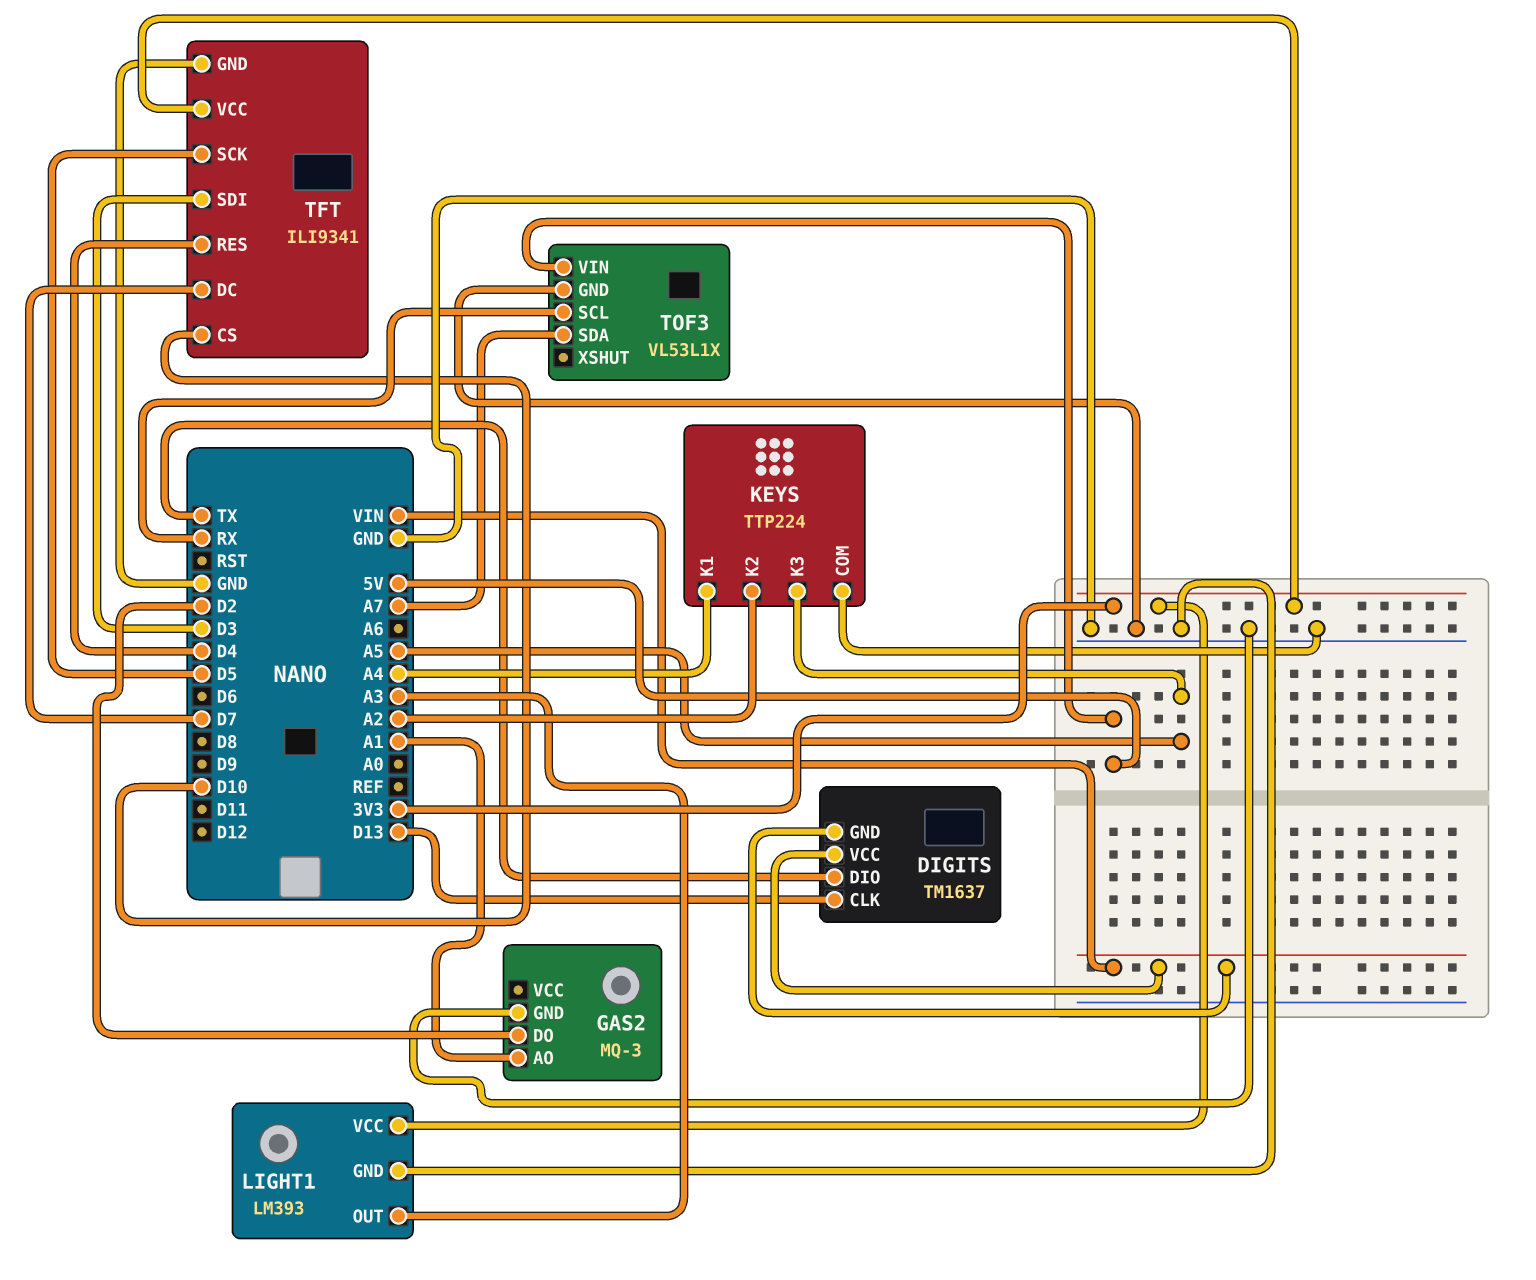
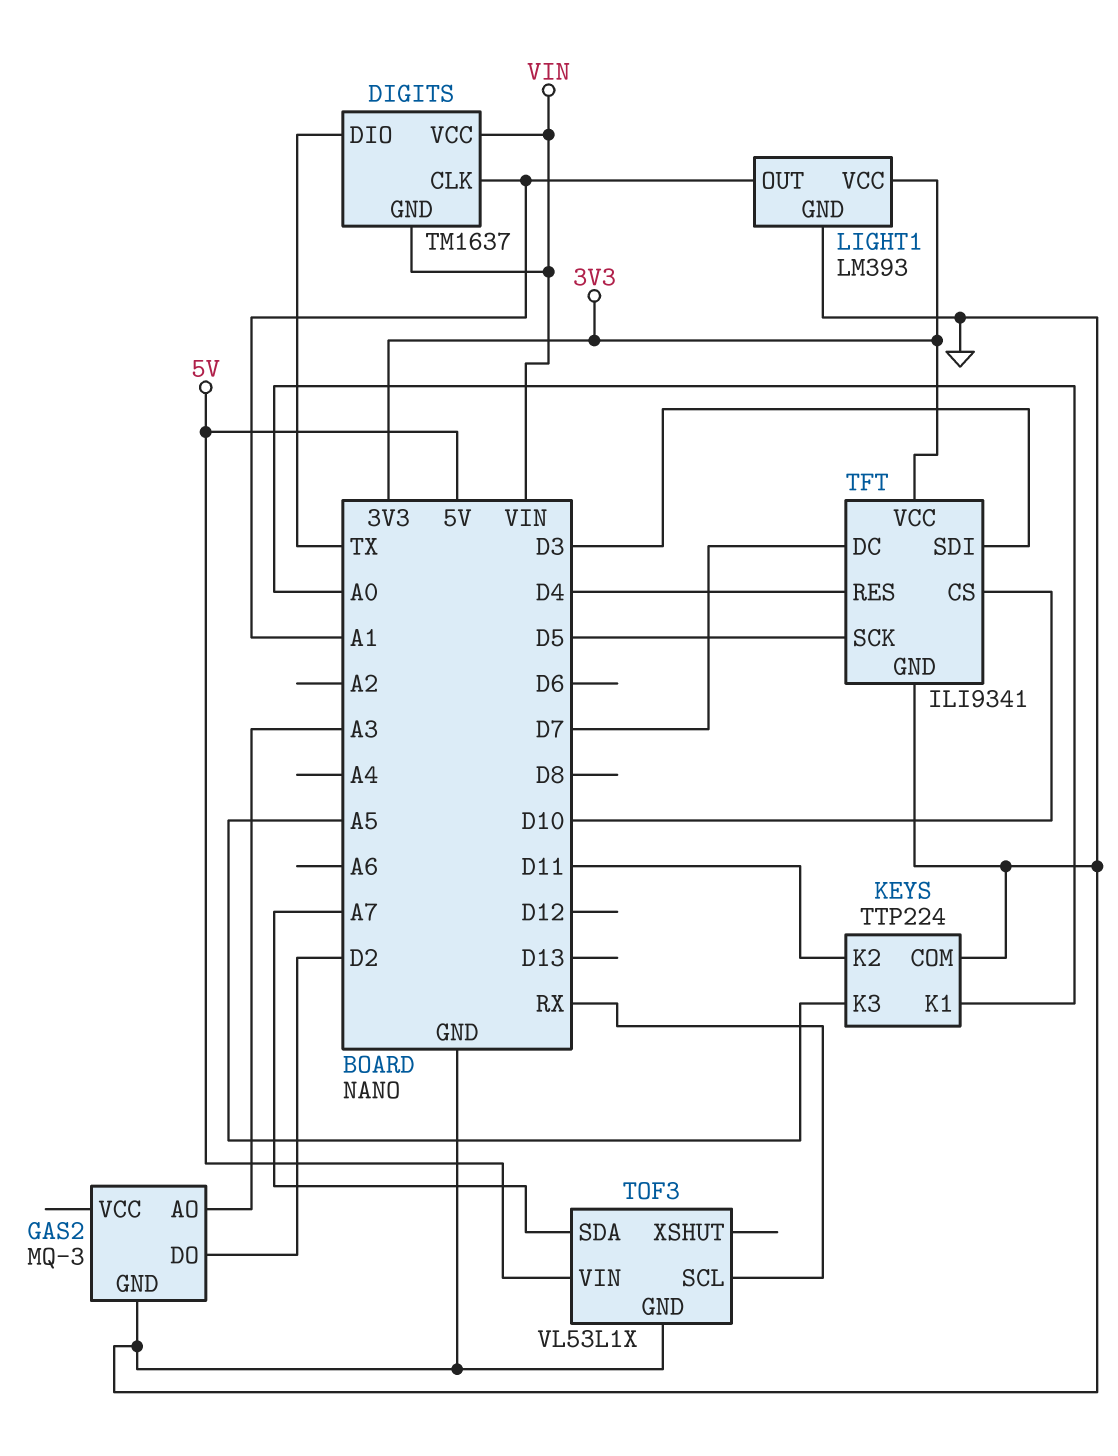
DIGITS pin CLK: D13 -> A1
GAS2 pin AO: A1 -> A3
KEYS pin K1: A4 -> A0
KEYS pin K2: A2 -> D11
LIGHT1 pin OUT: A3 -> A1

